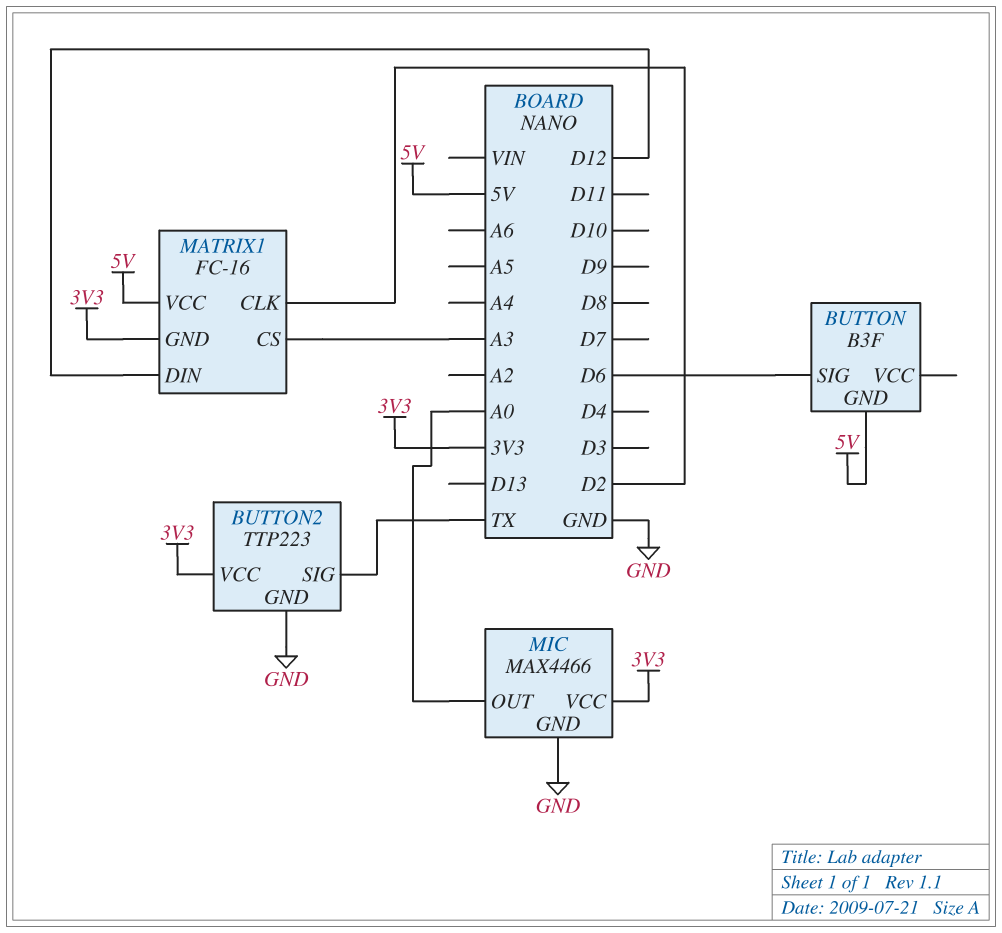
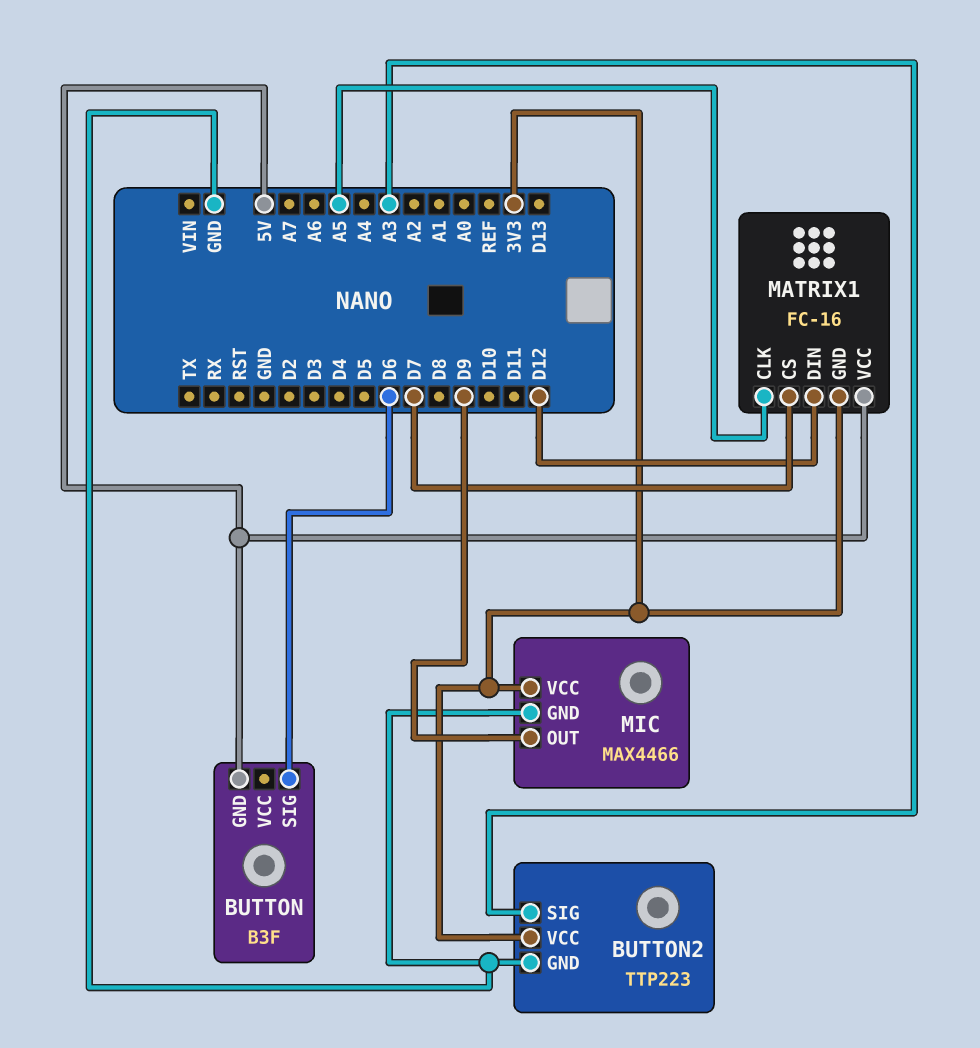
BUTTON2 pin SIG: TX -> A3
MATRIX1 pin CLK: D2 -> A5
MATRIX1 pin CS: A3 -> D7
MIC pin OUT: A0 -> D9

